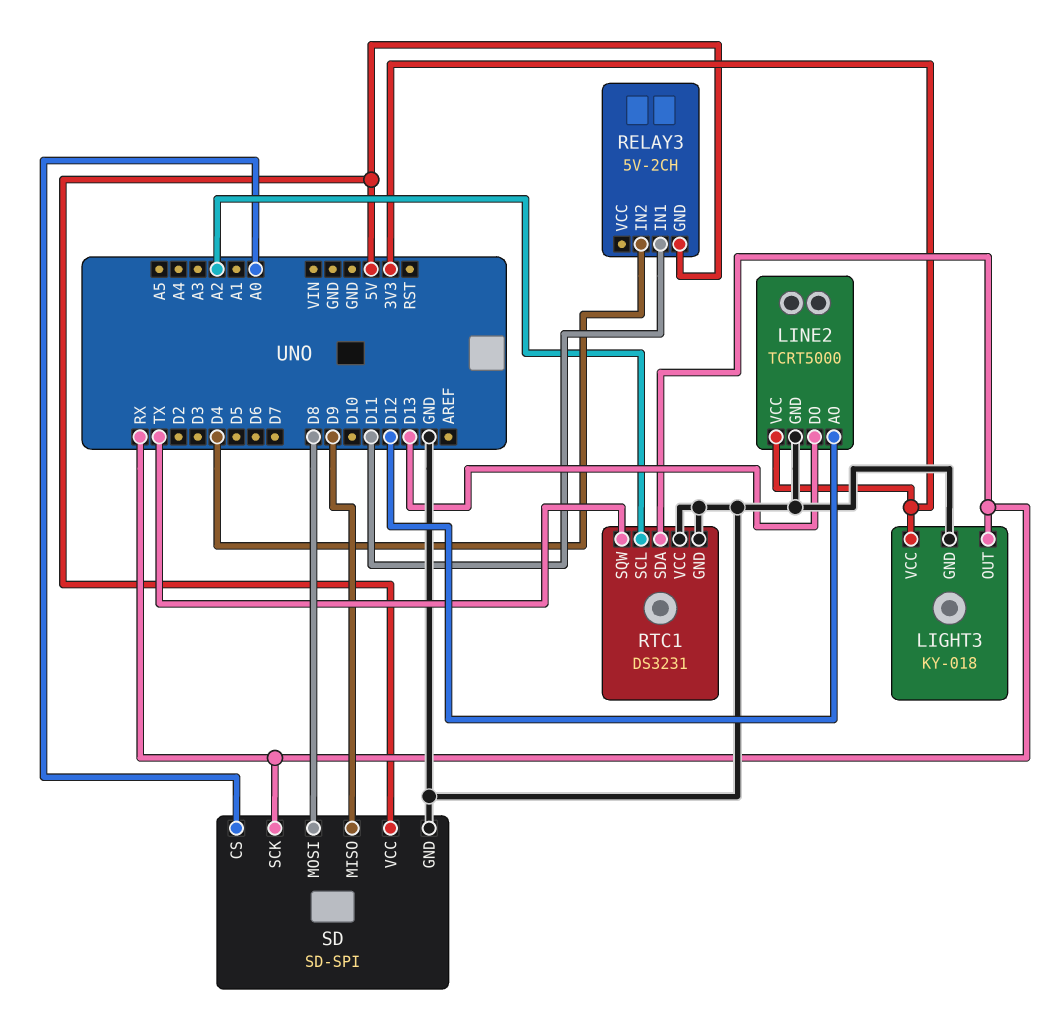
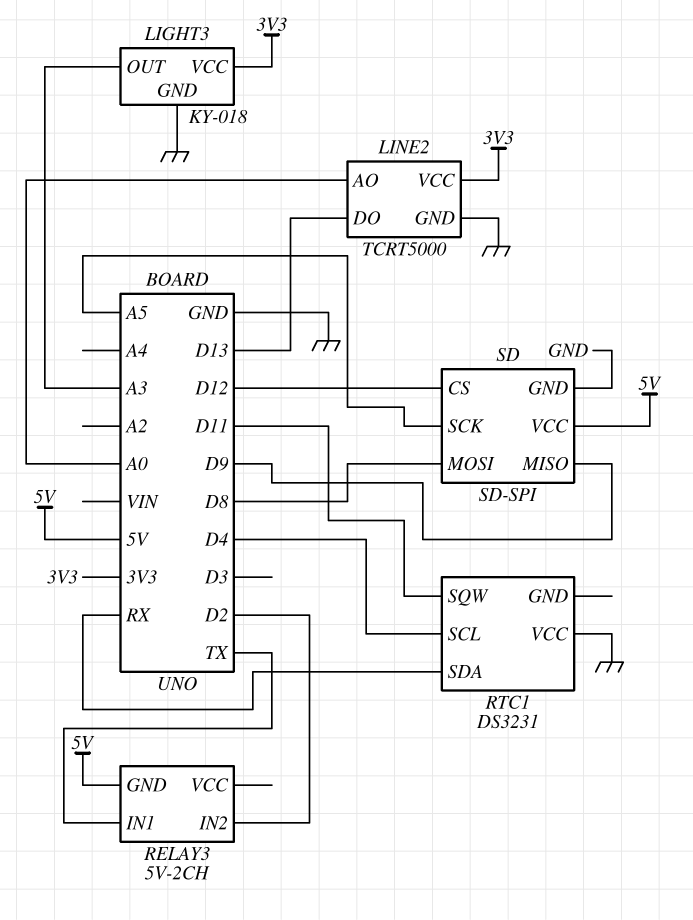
LIGHT3 pin OUT: RX -> A3
LINE2 pin AO: D12 -> A0
RELAY3 pin IN1: D11 -> TX
RELAY3 pin IN2: D4 -> D2
RTC1 pin GND: GND -> none
RTC1 pin SCL: A2 -> D4
RTC1 pin SQW: TX -> D11
SD pin CS: A0 -> D12
SD pin SCK: RX -> A5

